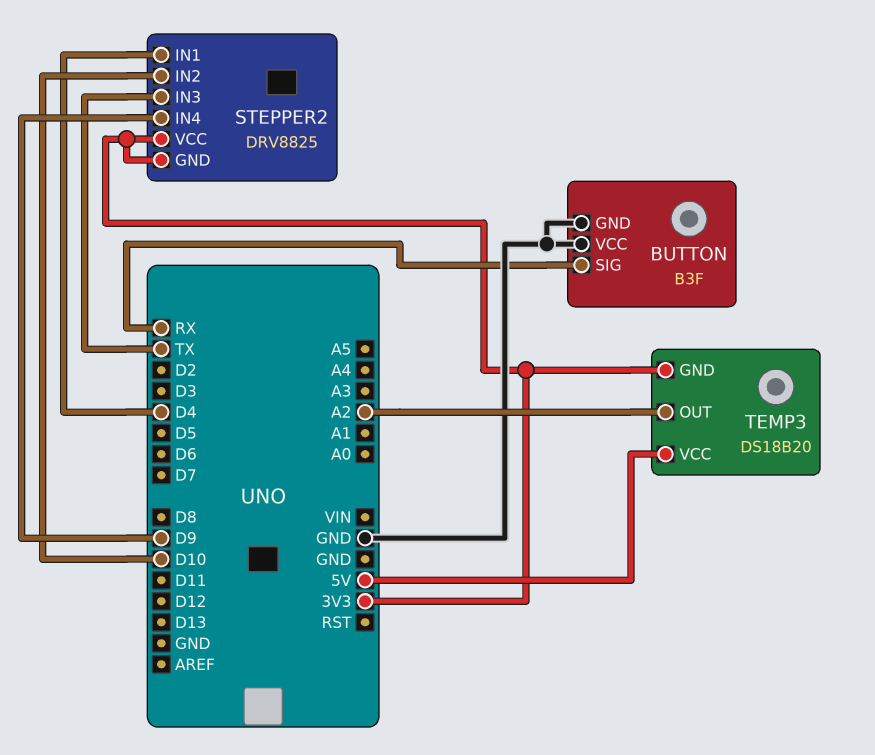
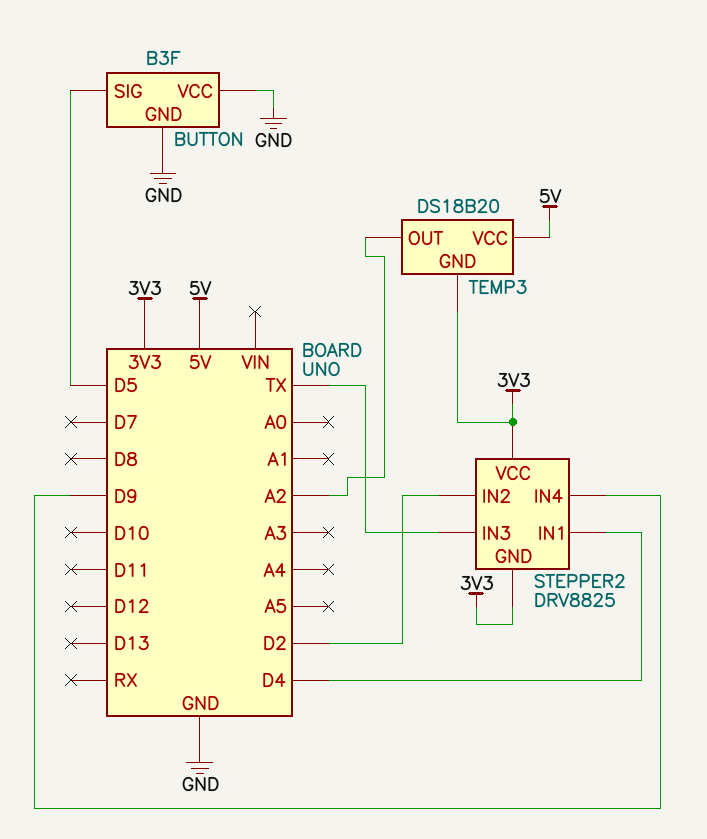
BUTTON pin SIG: RX -> D5
STEPPER2 pin IN2: D10 -> D2

